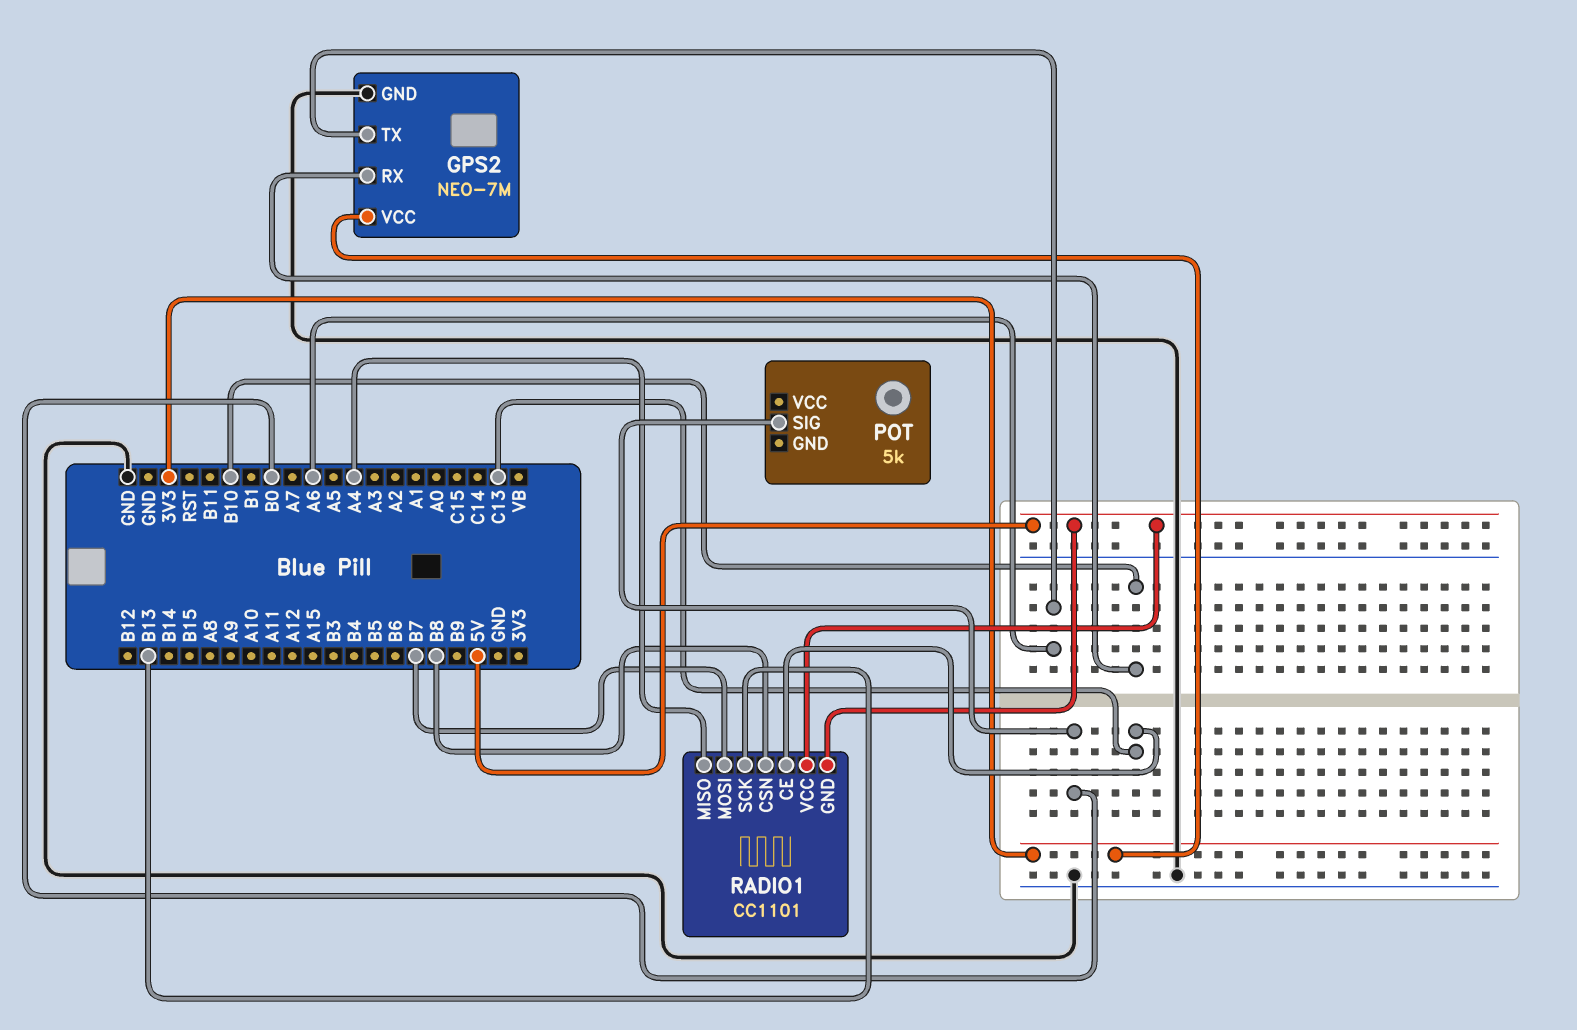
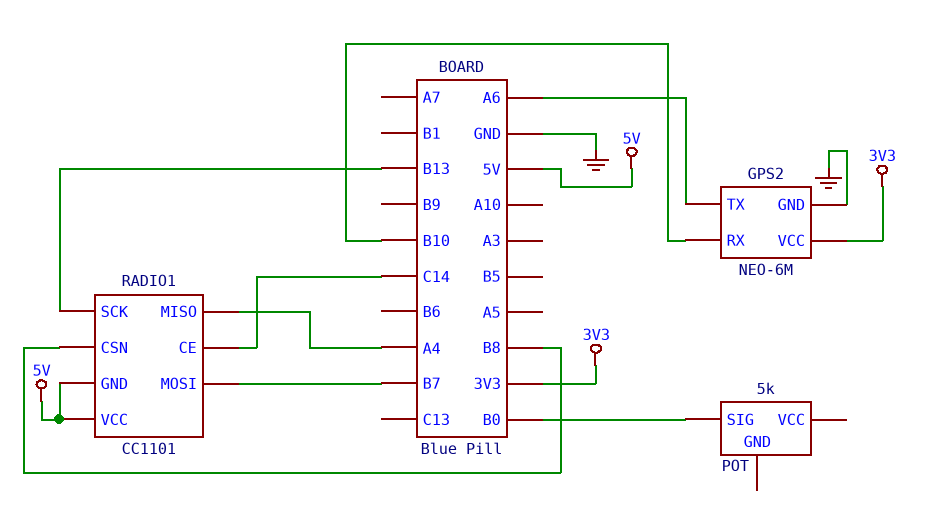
GPS2: NEO-7M -> NEO-6M
RADIO1 pin CE: C13 -> C14

